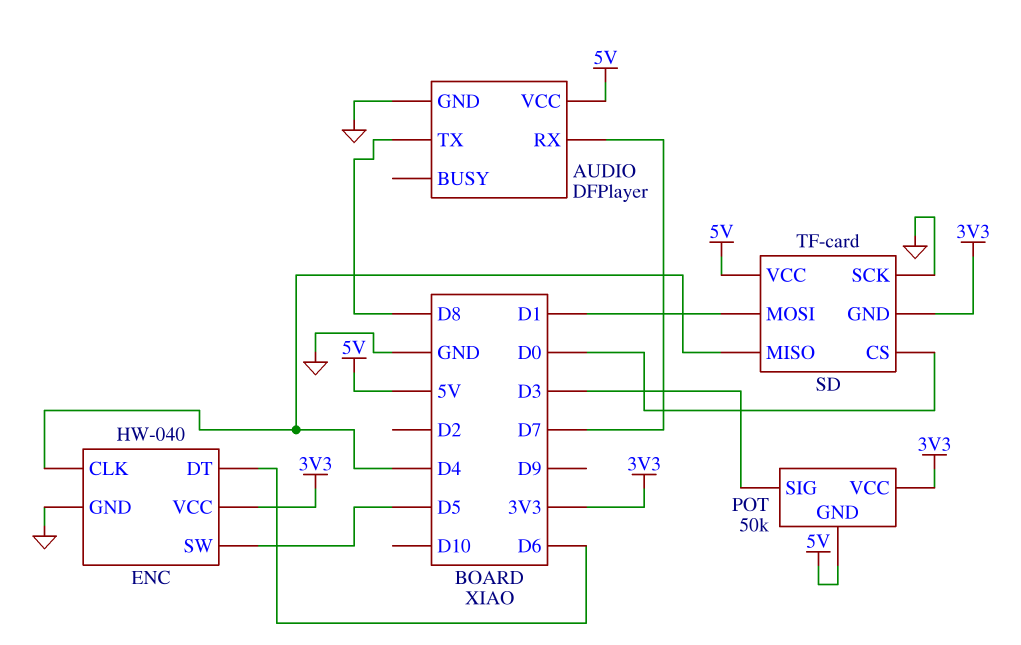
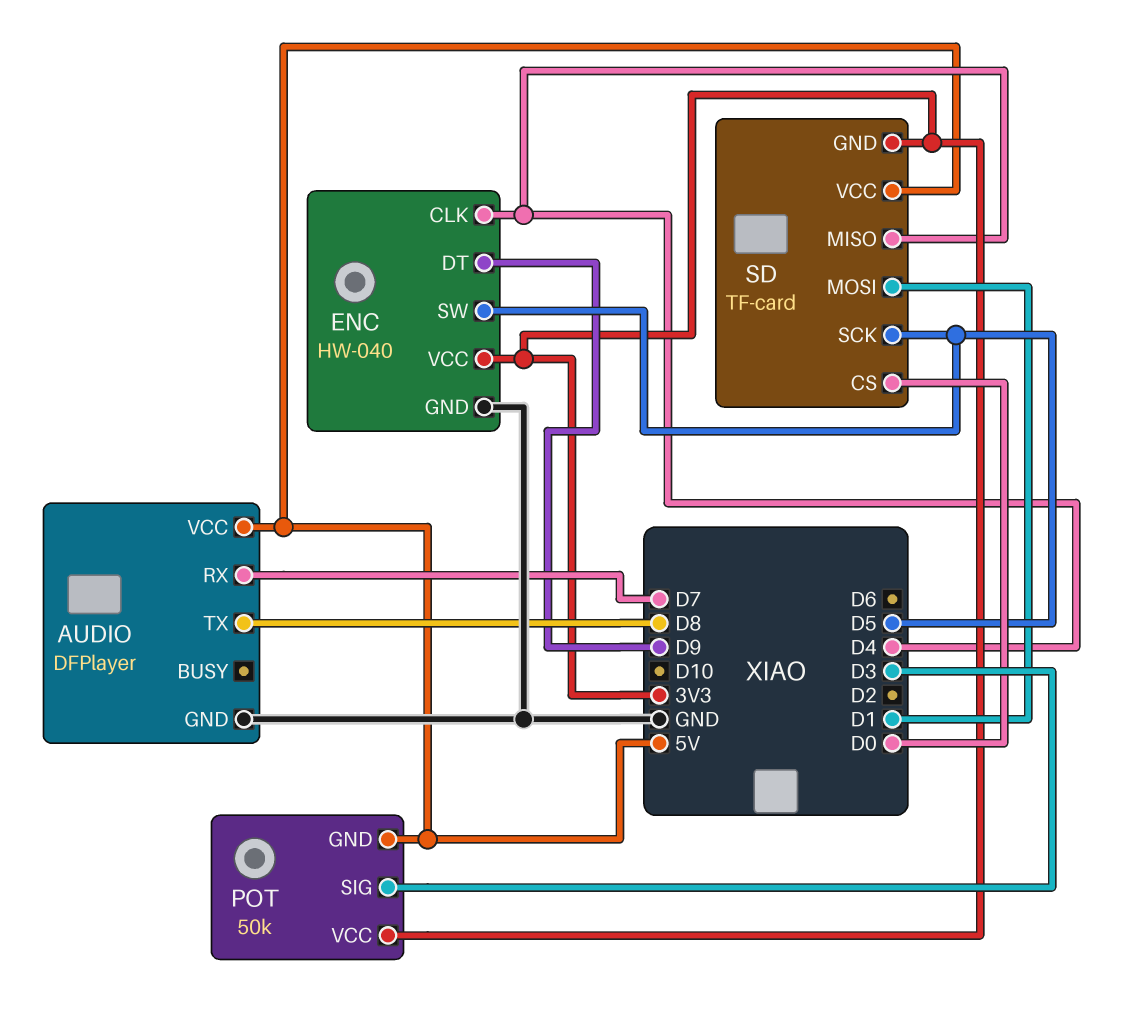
ENC pin DT: D6 -> D9
SD pin SCK: GND -> D5

